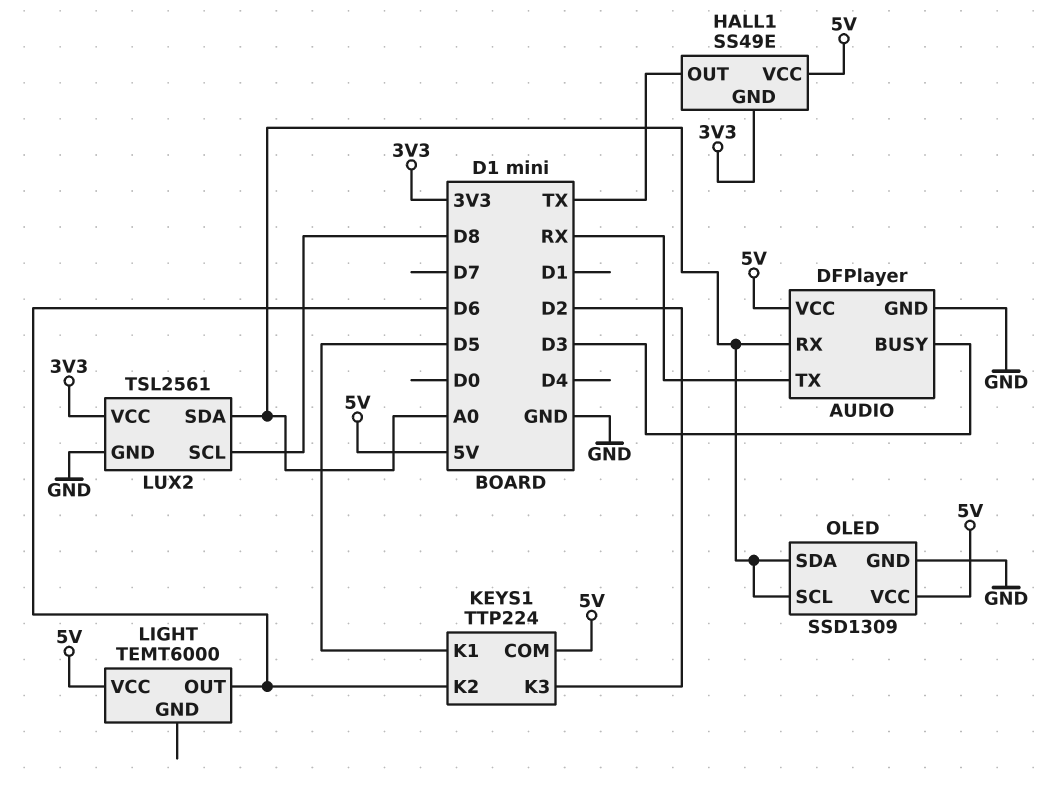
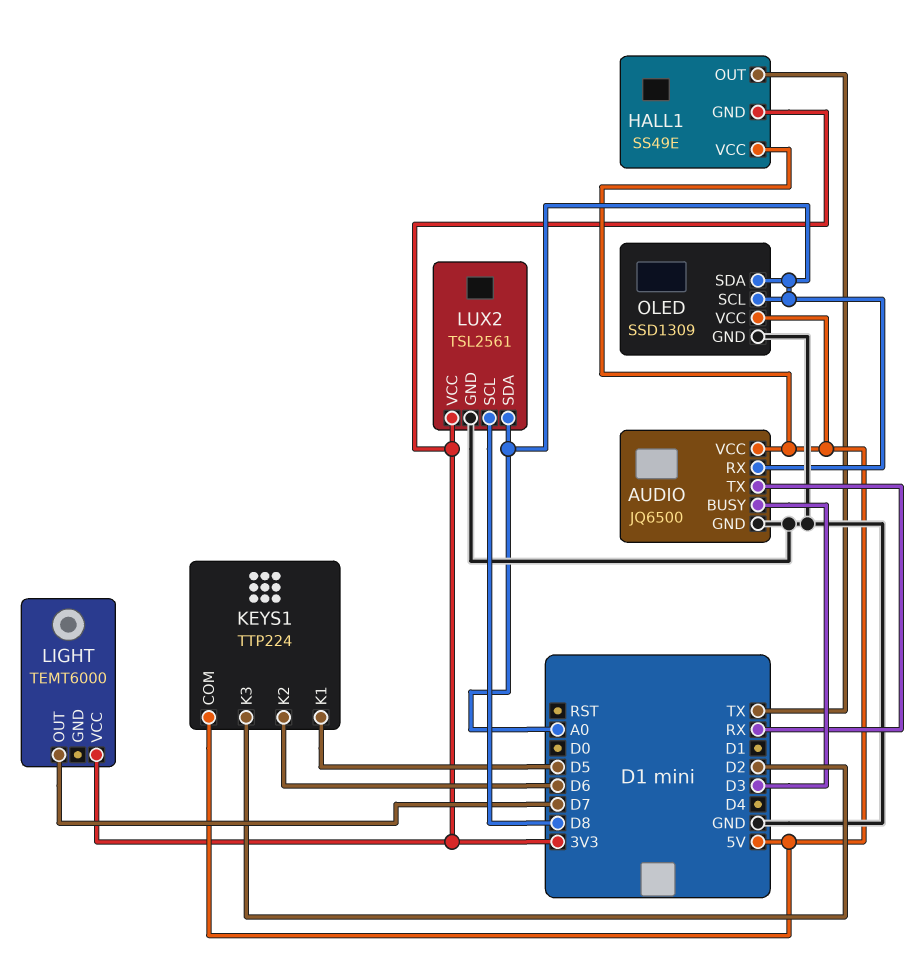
AUDIO: DFPlayer -> JQ6500
LIGHT pin OUT: D6 -> D7
LIGHT pin VCC: 5V -> 3V3

